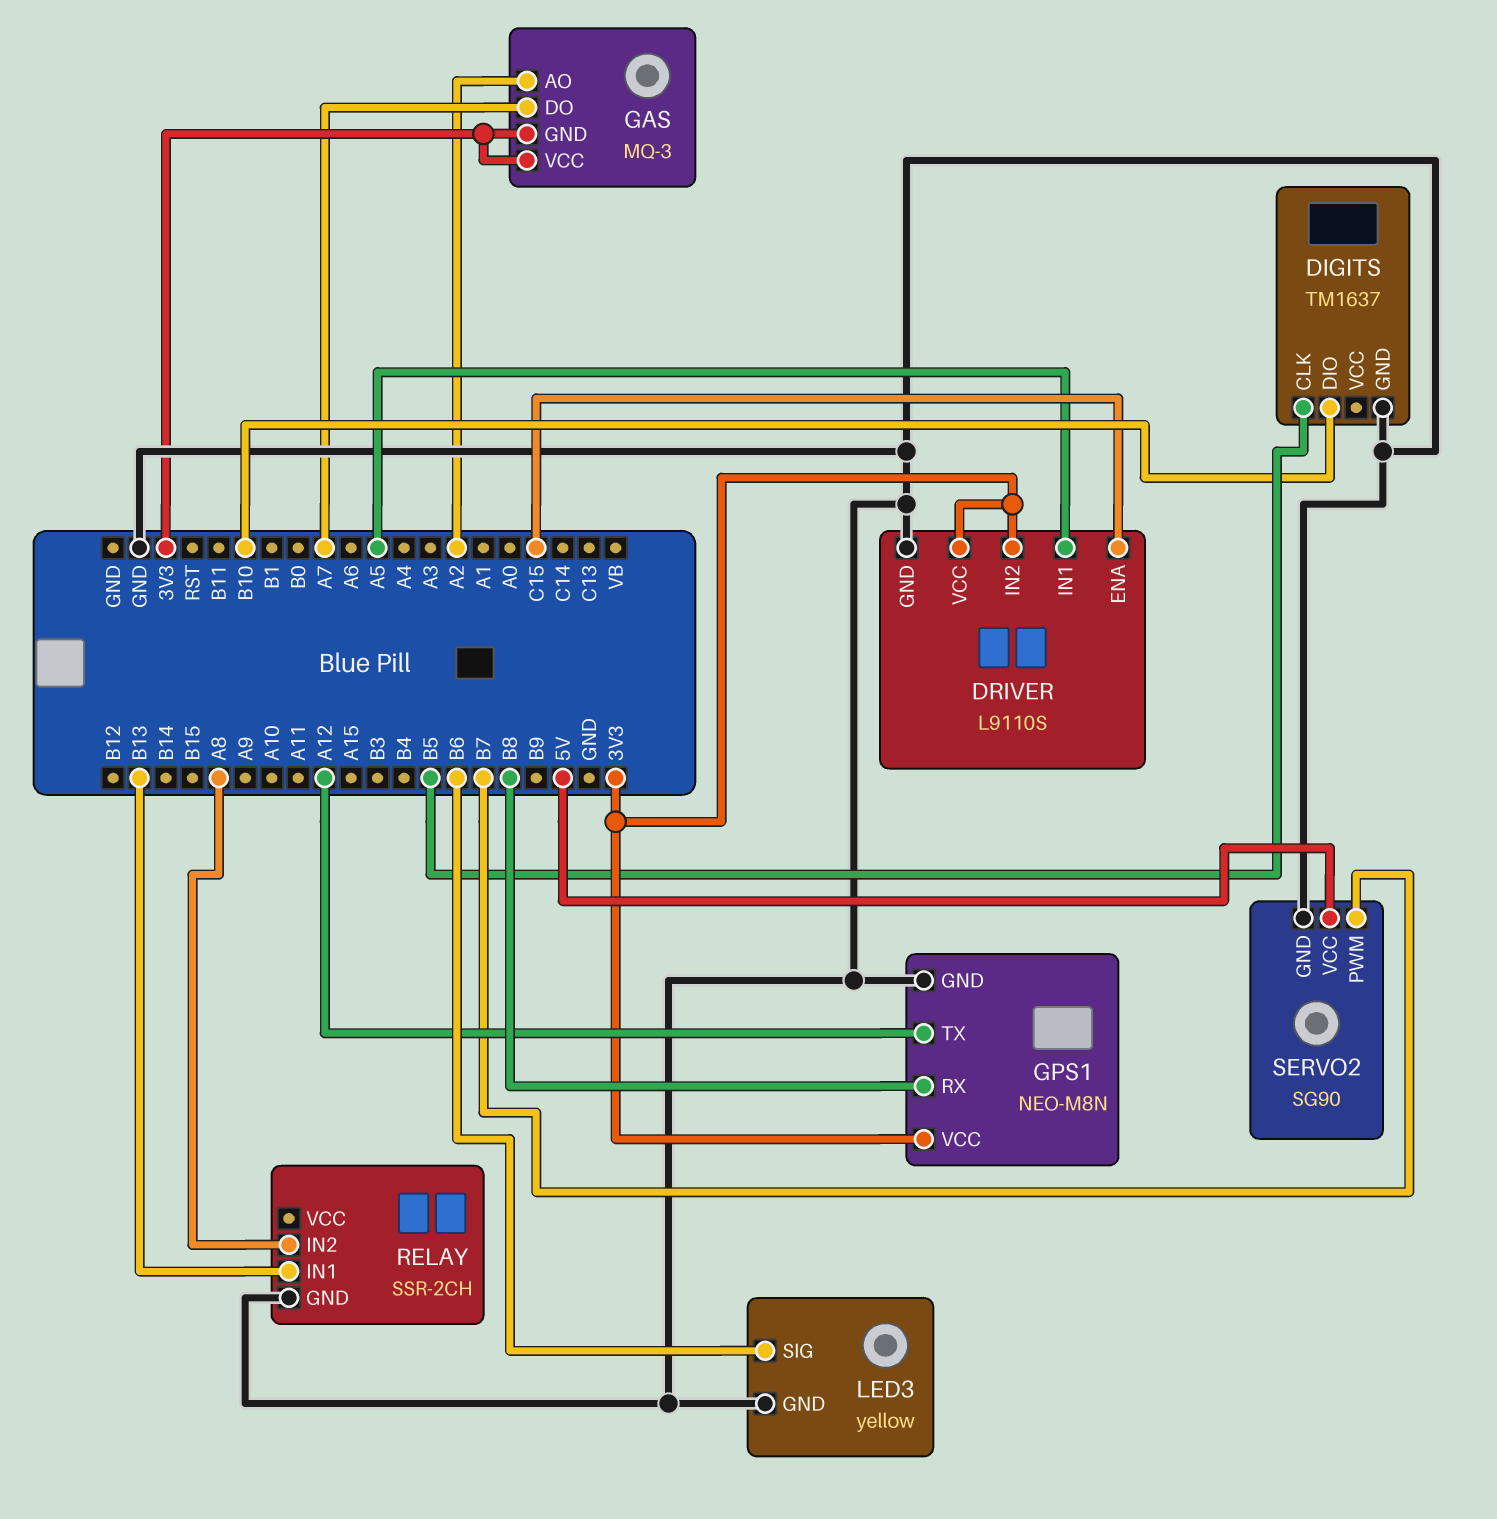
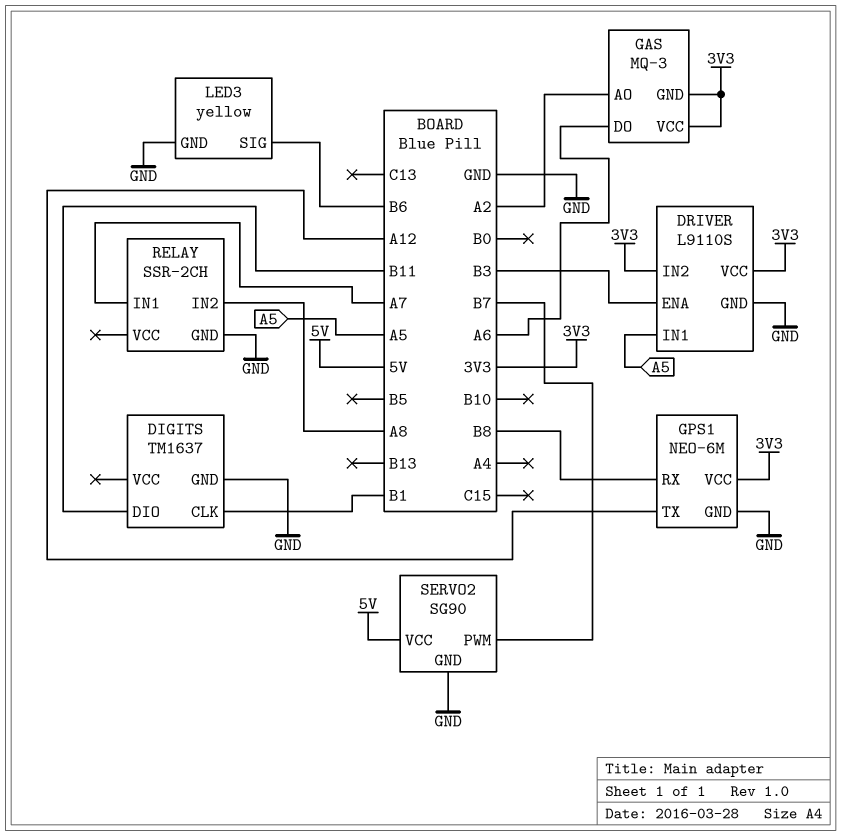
DIGITS pin CLK: B5 -> B1
DIGITS pin DIO: B10 -> B11
DRIVER pin ENA: C15 -> B3
GAS pin DO: A7 -> A6
GPS1: NEO-M8N -> NEO-6M
RELAY pin IN1: B13 -> A7

